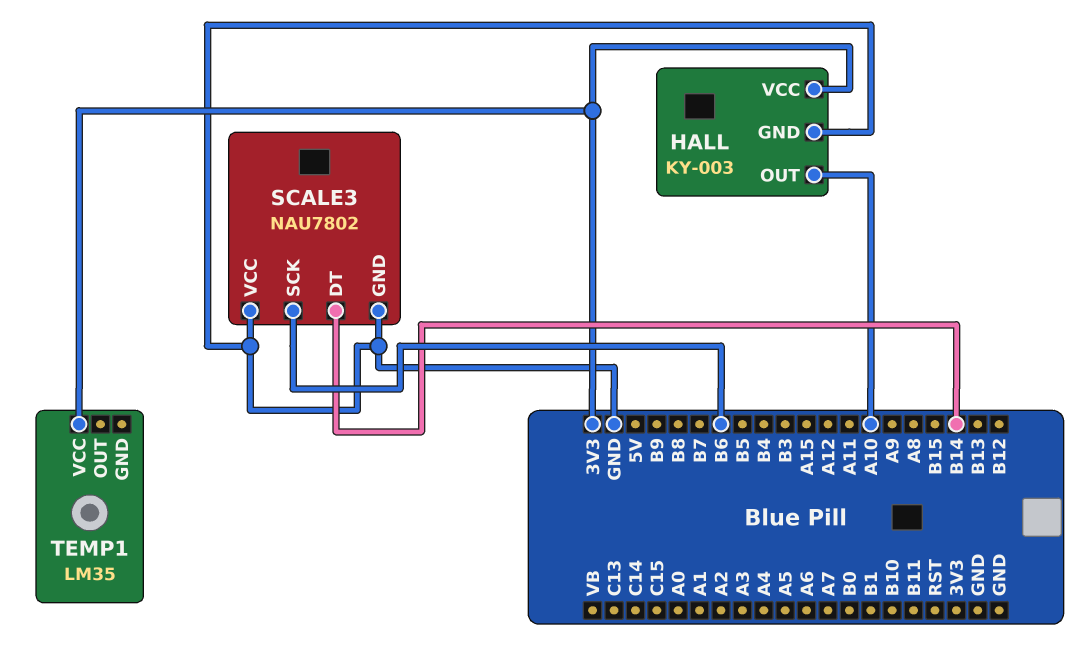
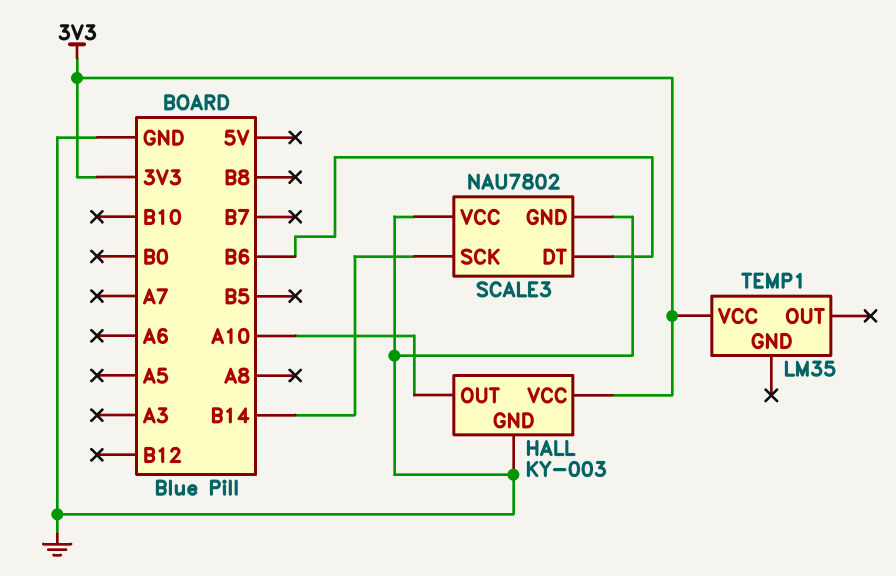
SCALE3 pin DT: B14 -> B6
SCALE3 pin SCK: B6 -> B14

